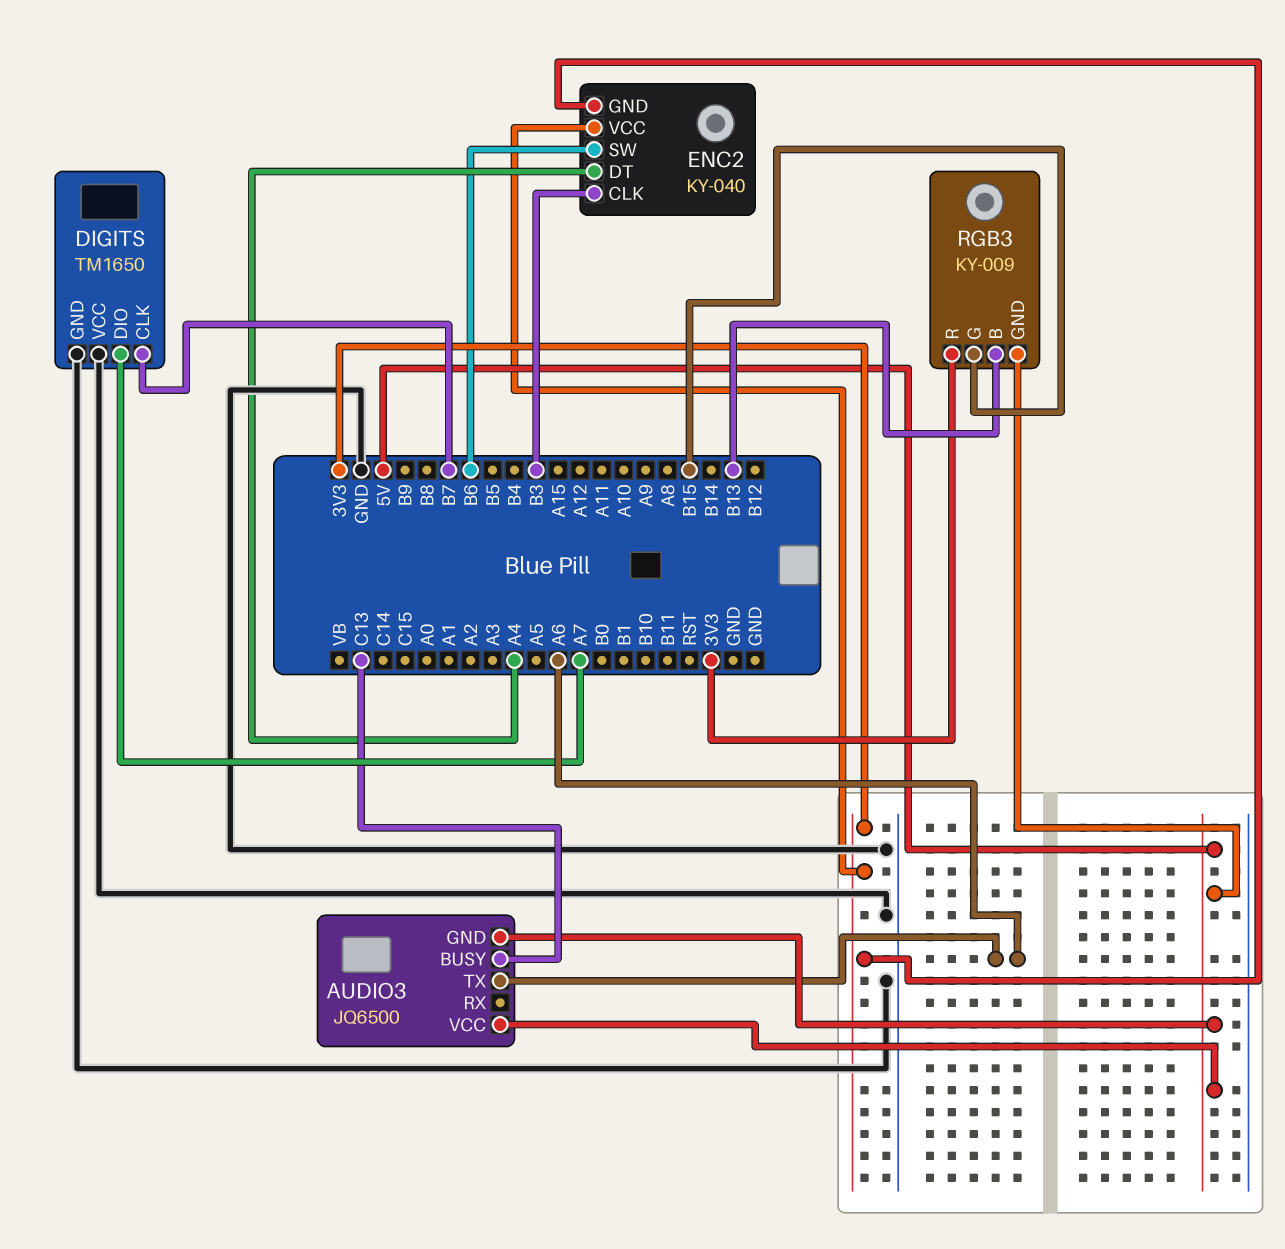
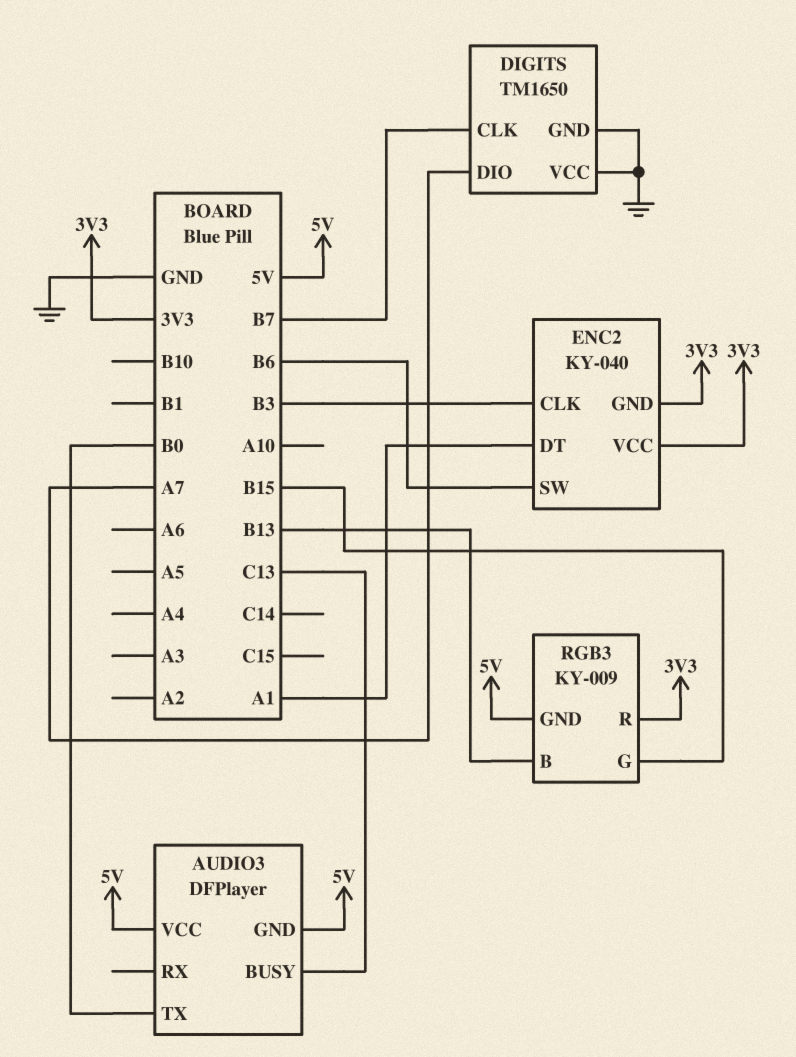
AUDIO3: JQ6500 -> DFPlayer
AUDIO3 pin TX: A6 -> B0
ENC2 pin DT: A4 -> A1

